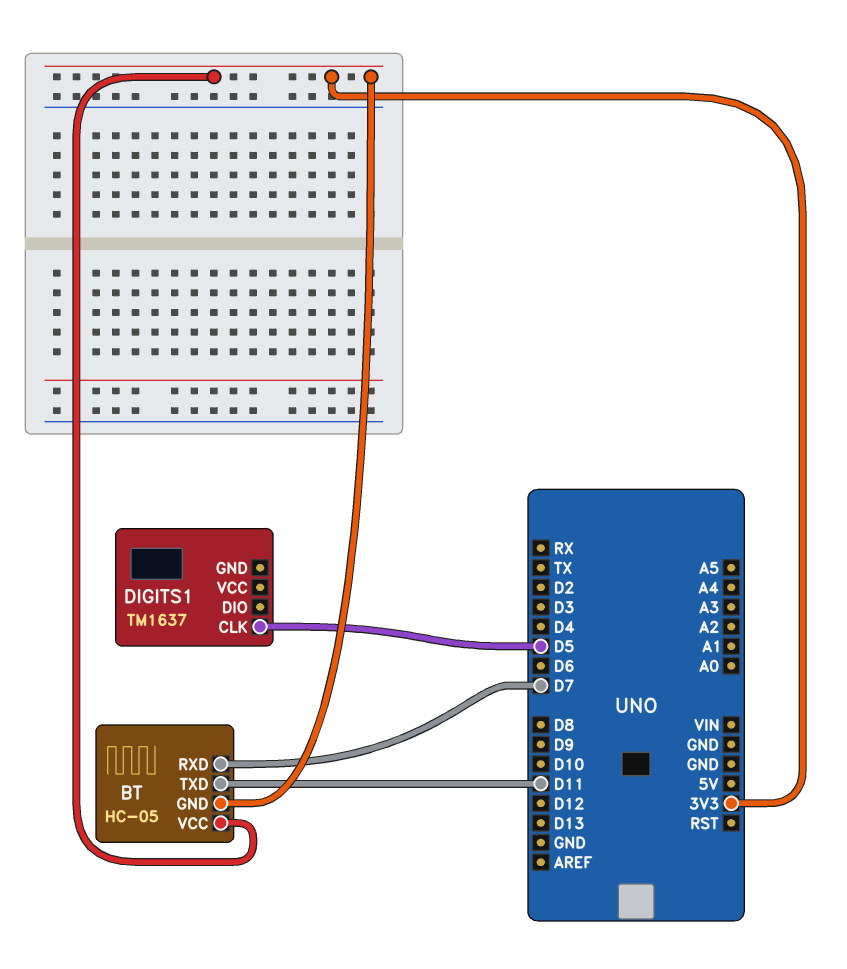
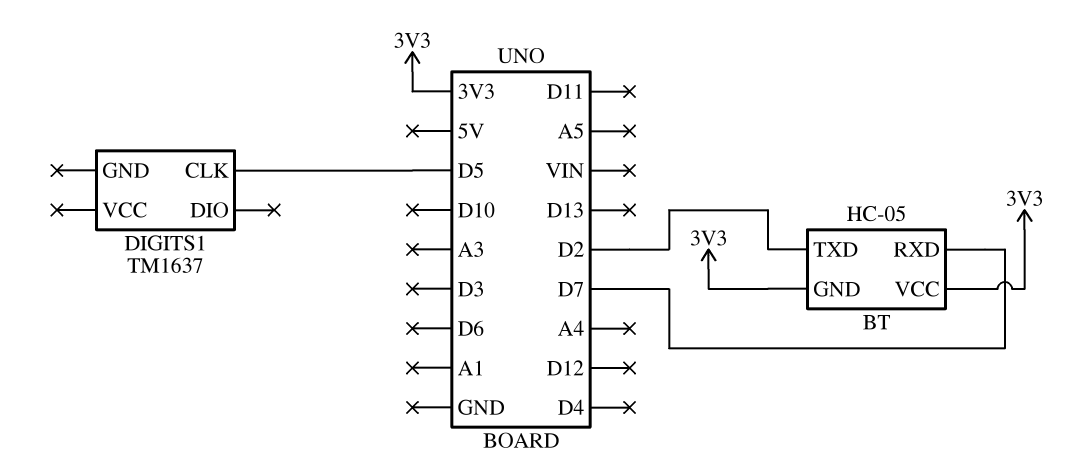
BT pin TXD: D11 -> D2

